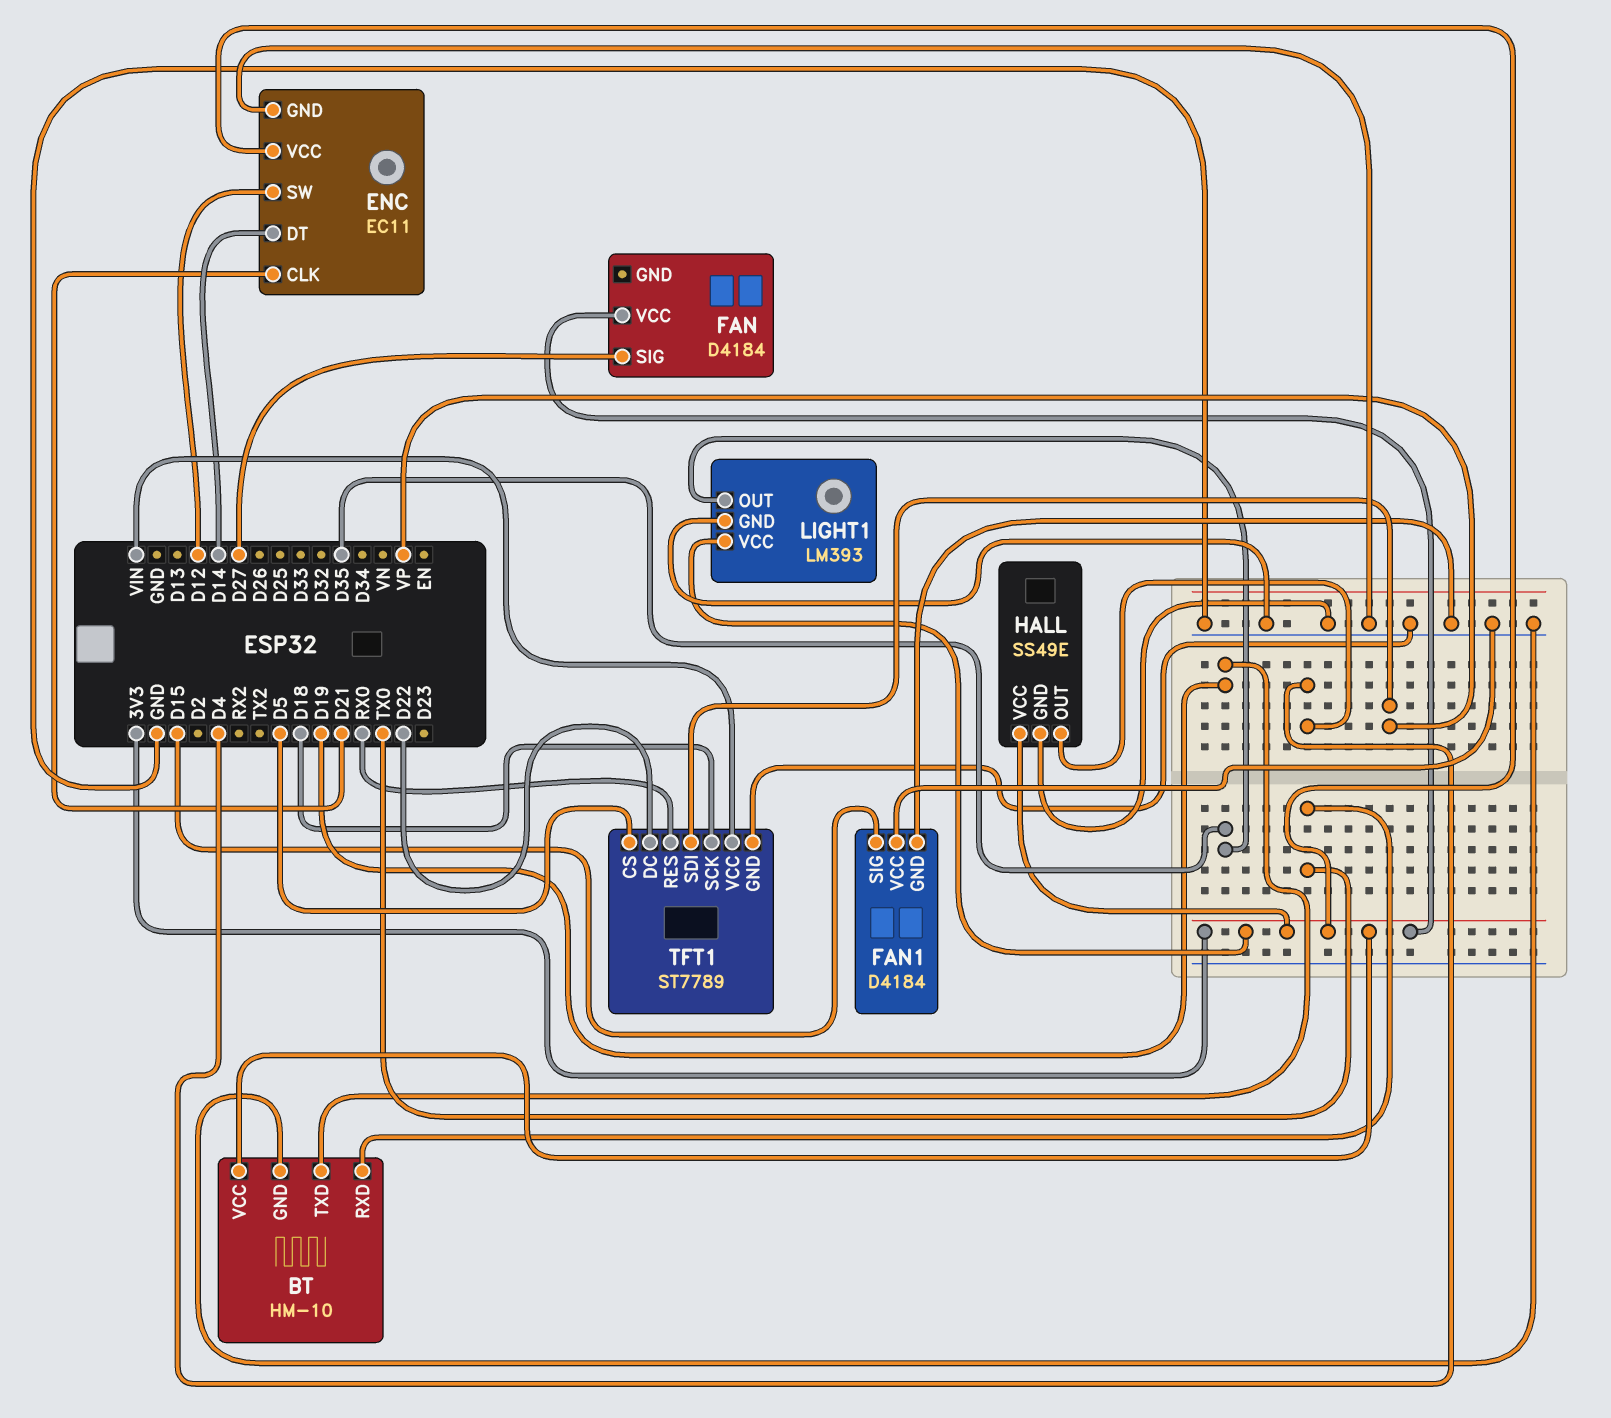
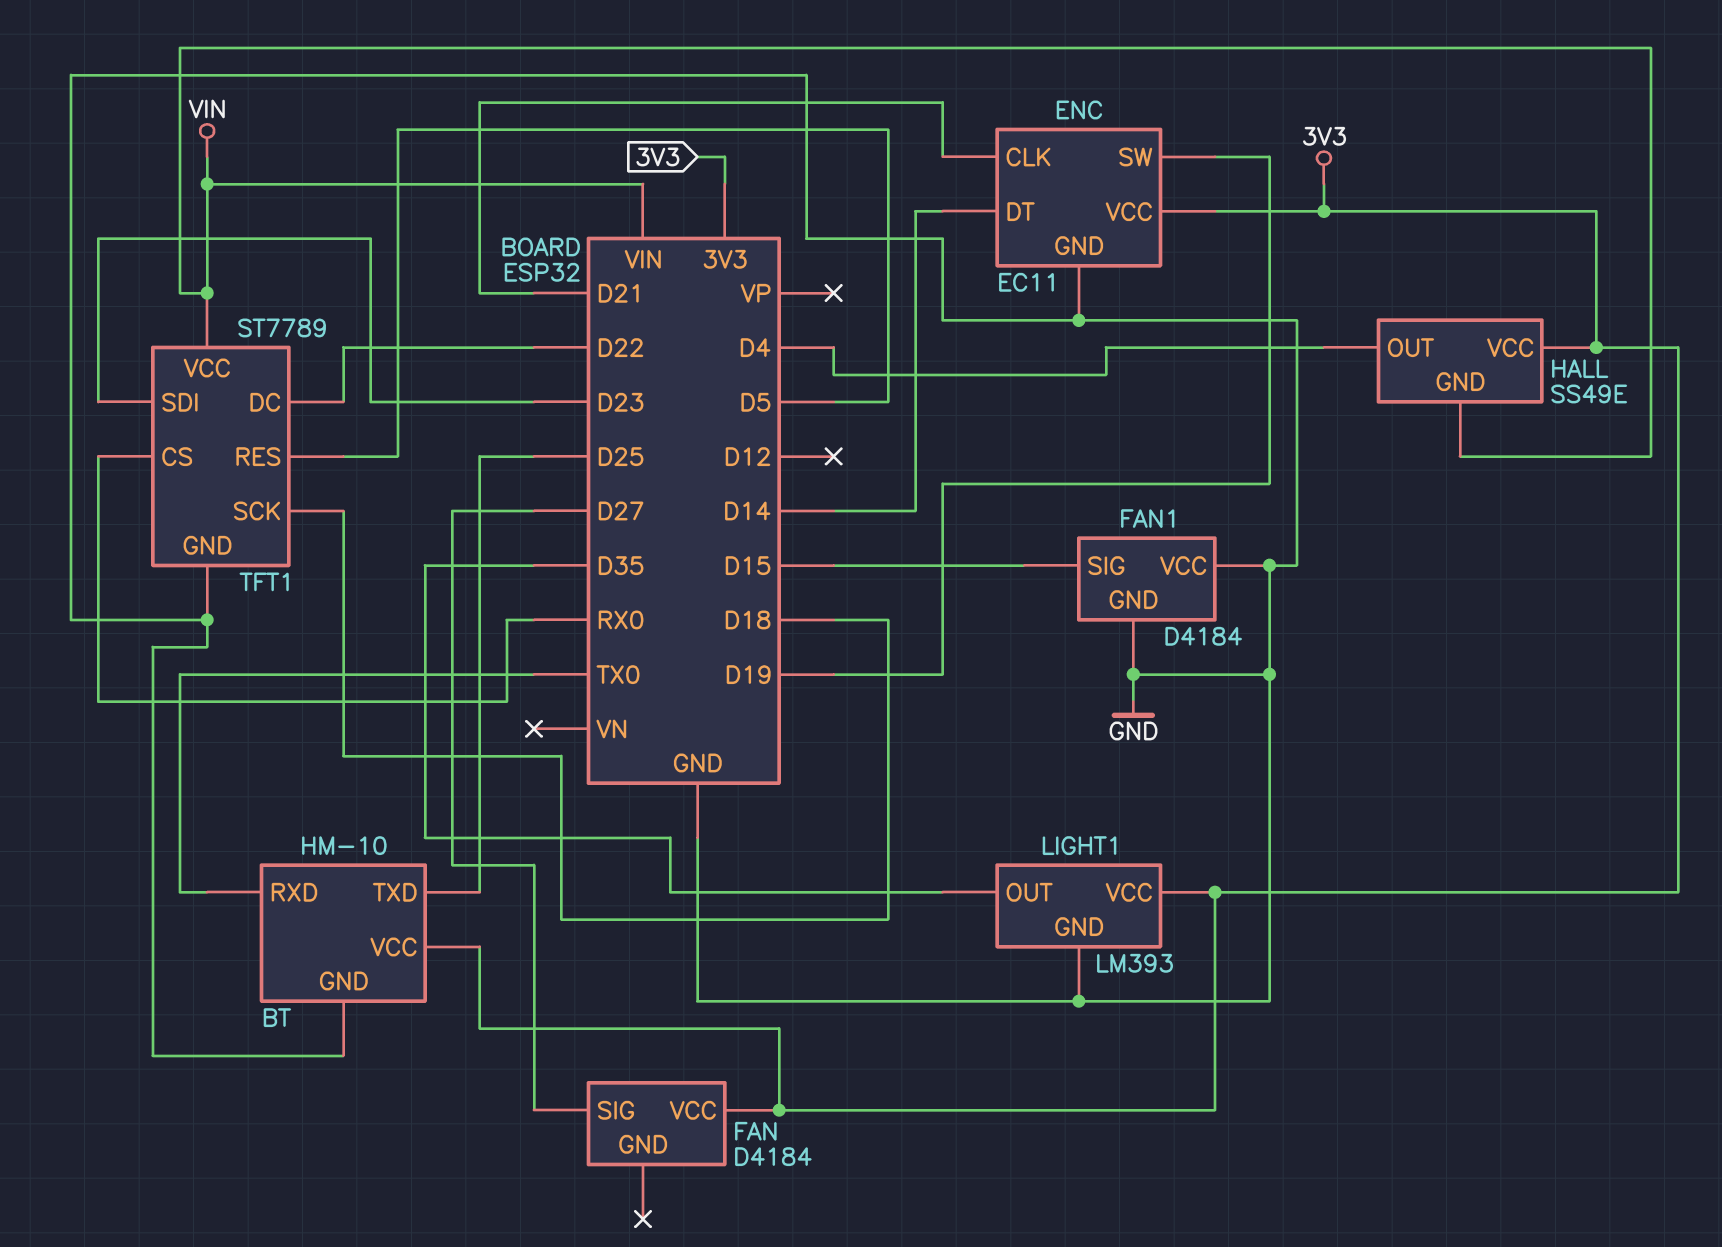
BT pin TXD: D19 -> D25
ENC pin SW: D12 -> D19
HALL pin GND: GND -> VIN
TFT1 pin CS: D5 -> RX0
TFT1 pin RES: RX0 -> D5
TFT1 pin SDI: VP -> D23

